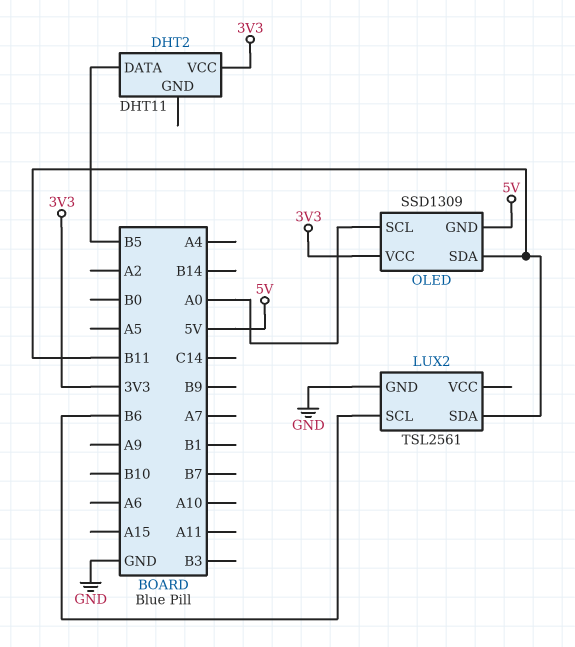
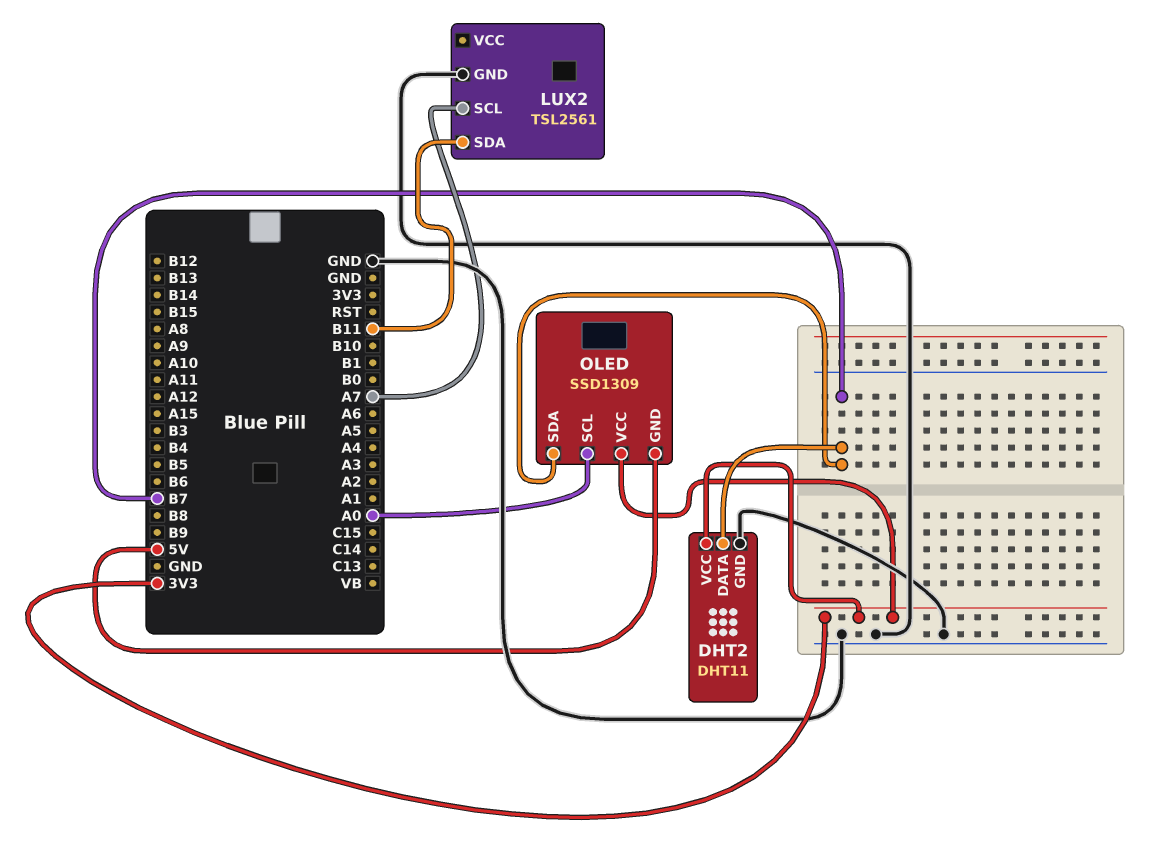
DHT2 pin DATA: B5 -> B7
DHT2 pin GND: none -> GND
LUX2 pin SCL: B6 -> A7
OLED pin SDA: B11 -> B7

